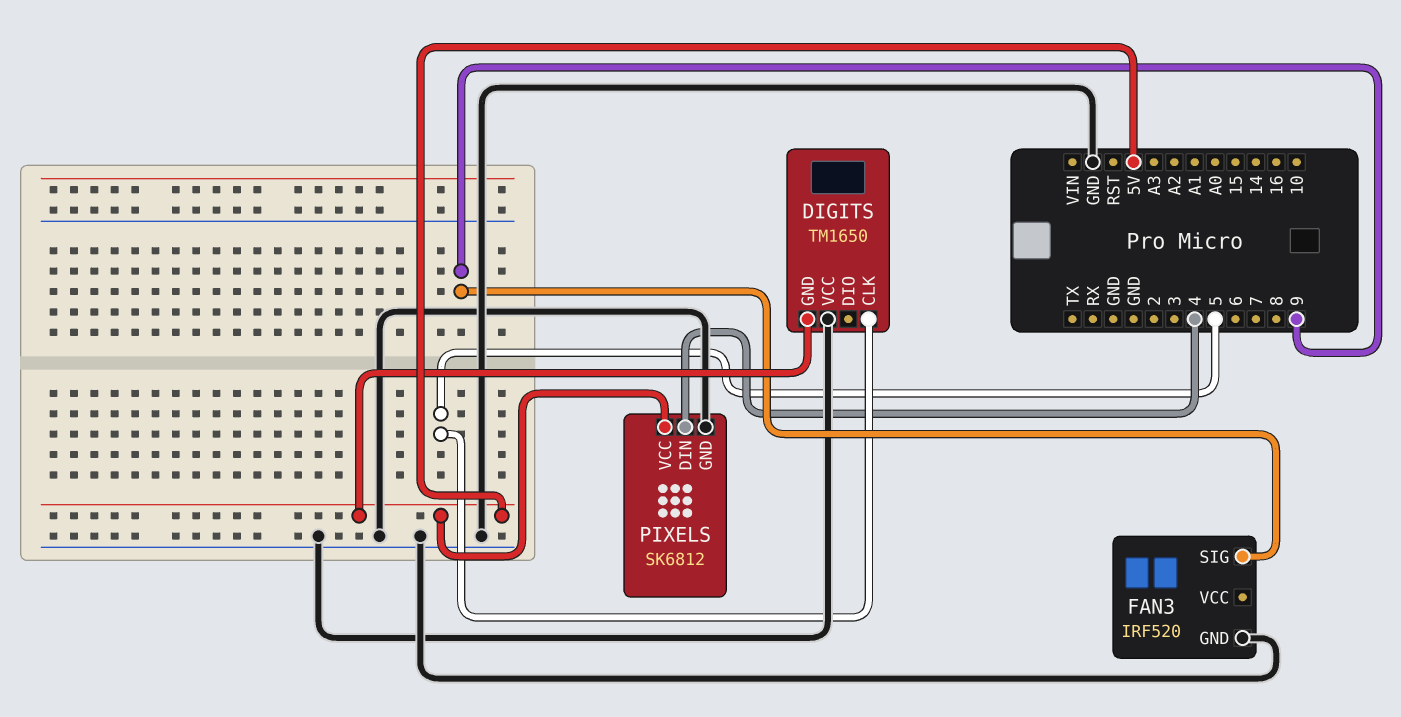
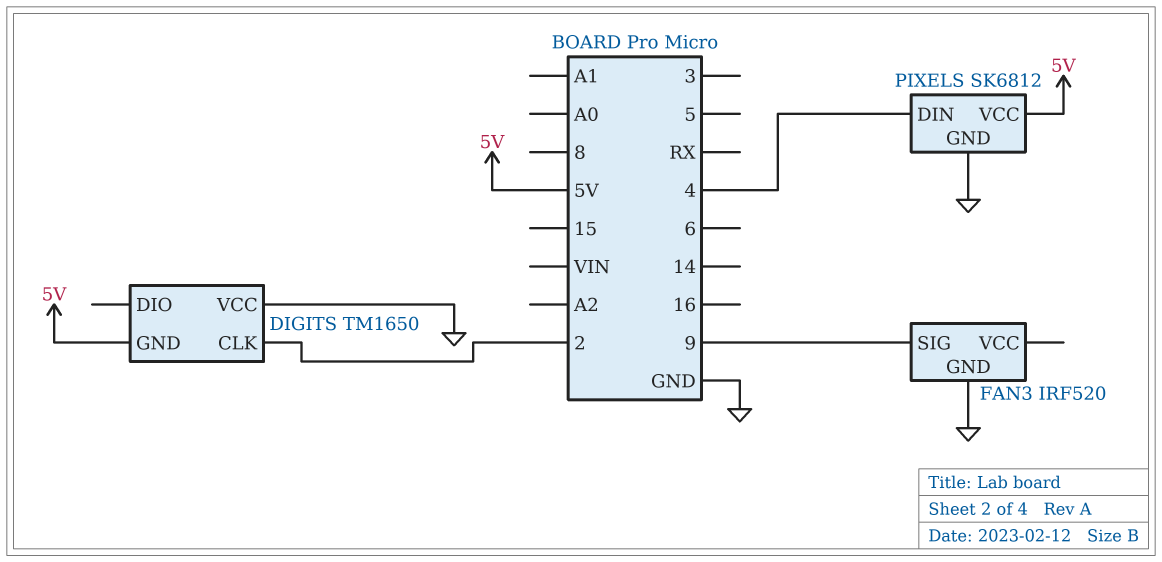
DIGITS pin CLK: 5 -> 2

